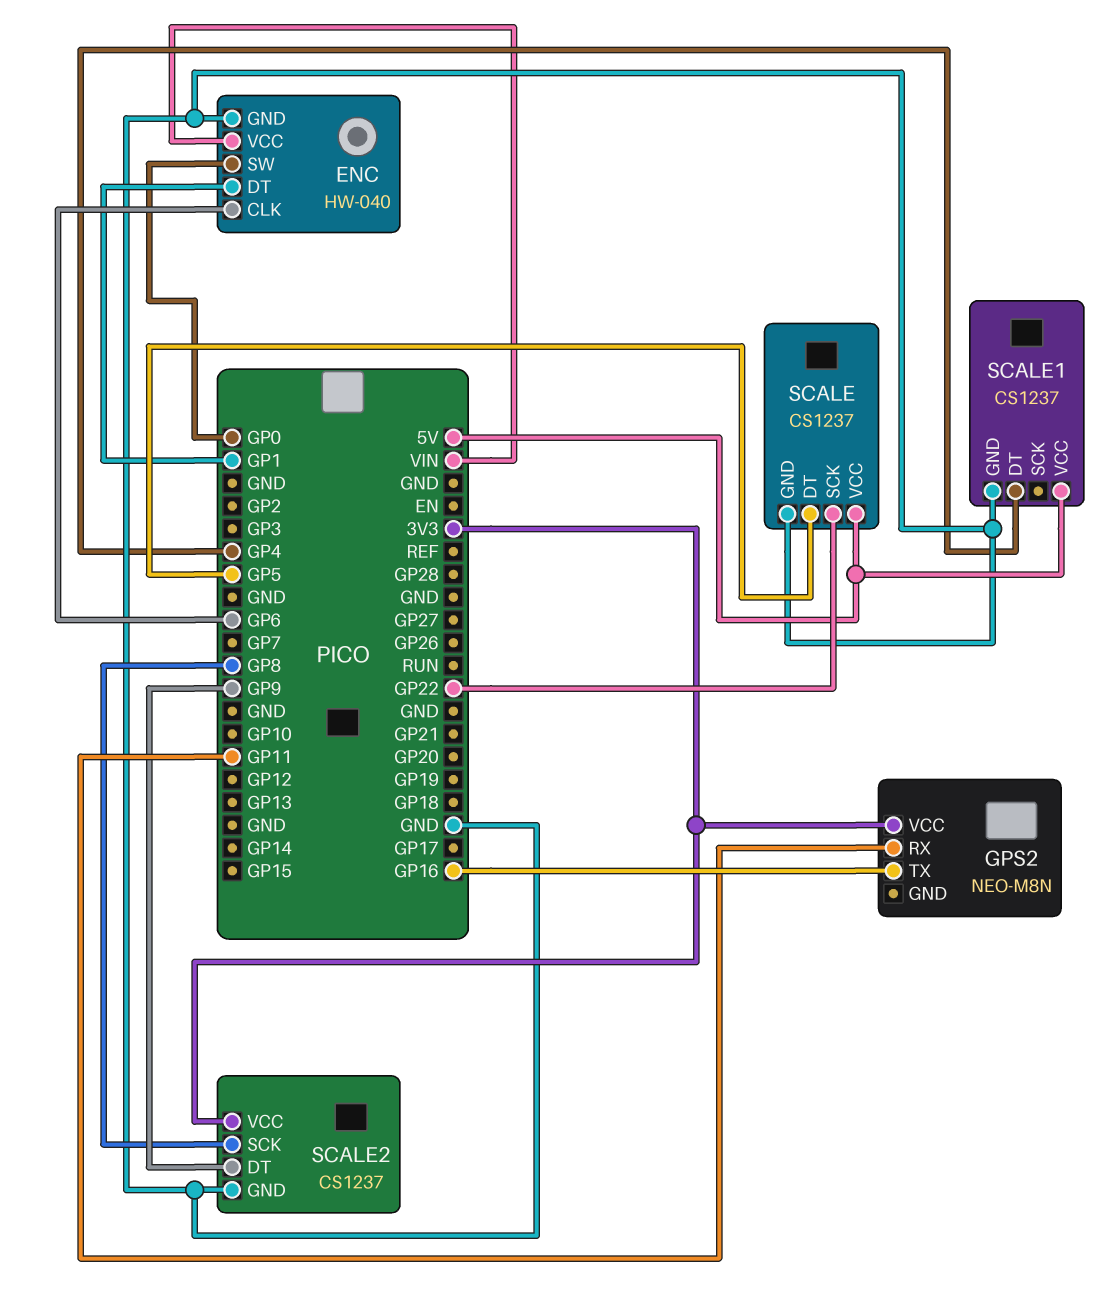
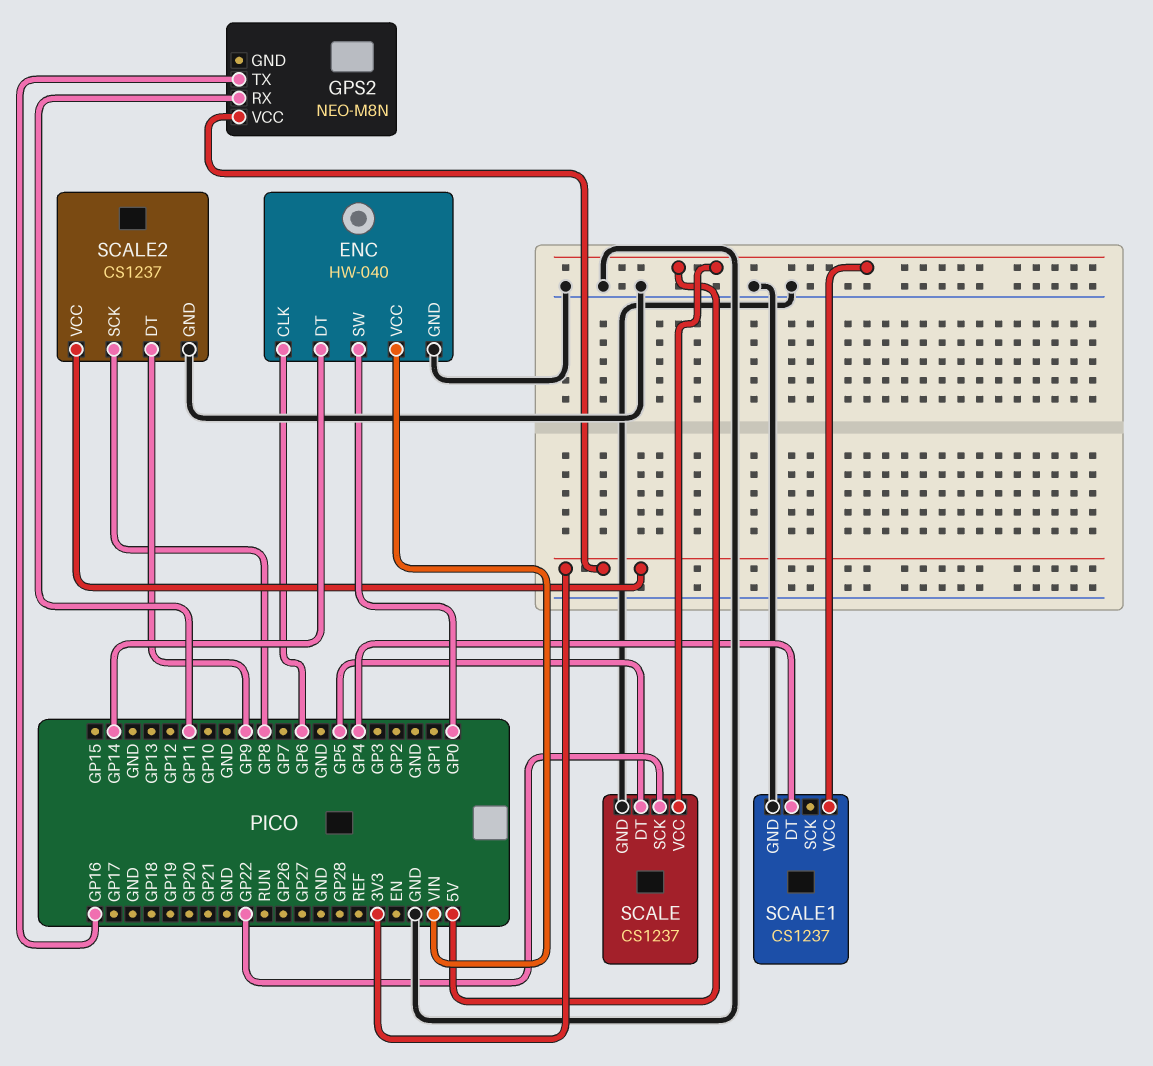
ENC pin DT: GP1 -> GP14

